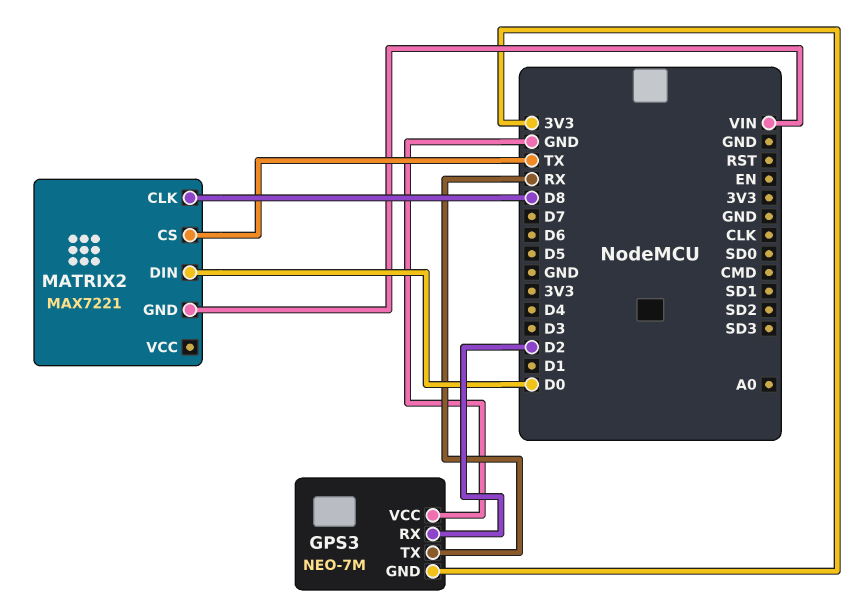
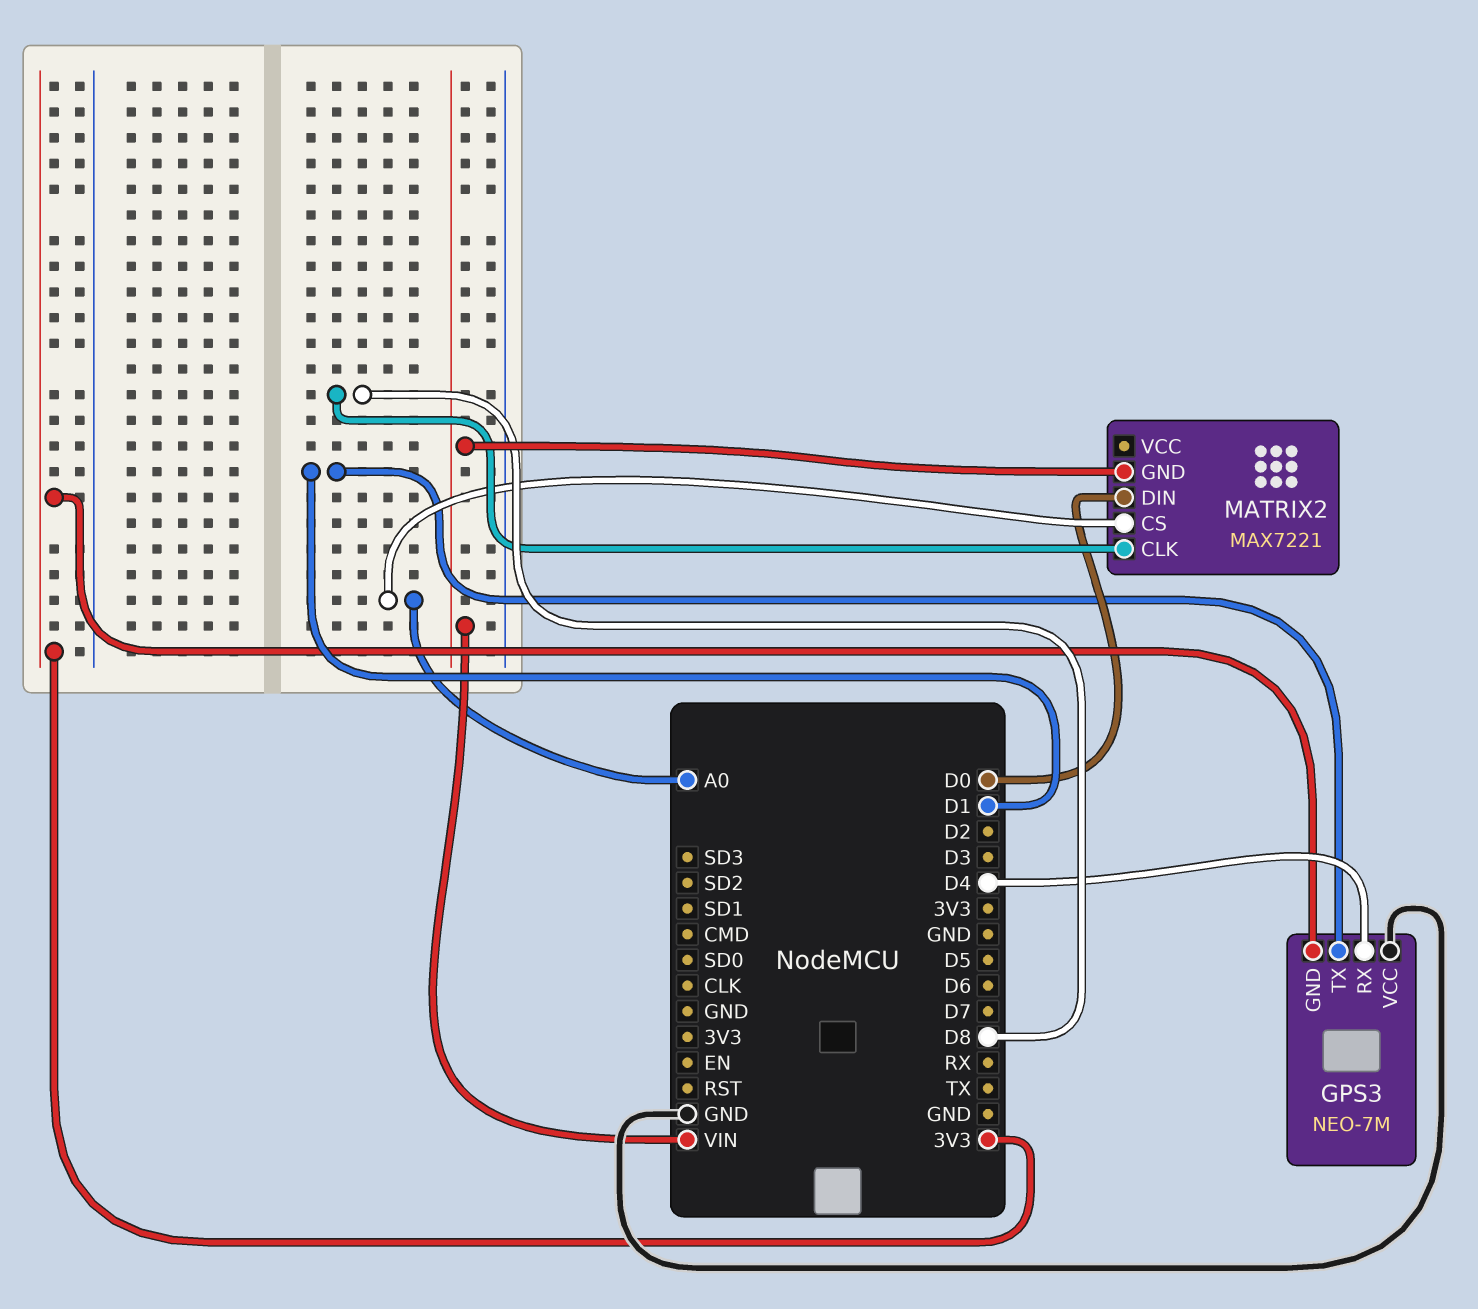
GPS3 pin RX: D2 -> D4
GPS3 pin TX: RX -> D1
MATRIX2 pin CS: TX -> A0

